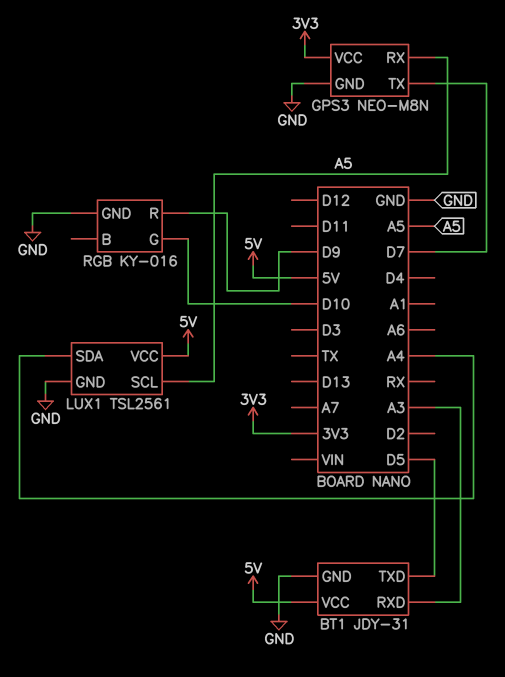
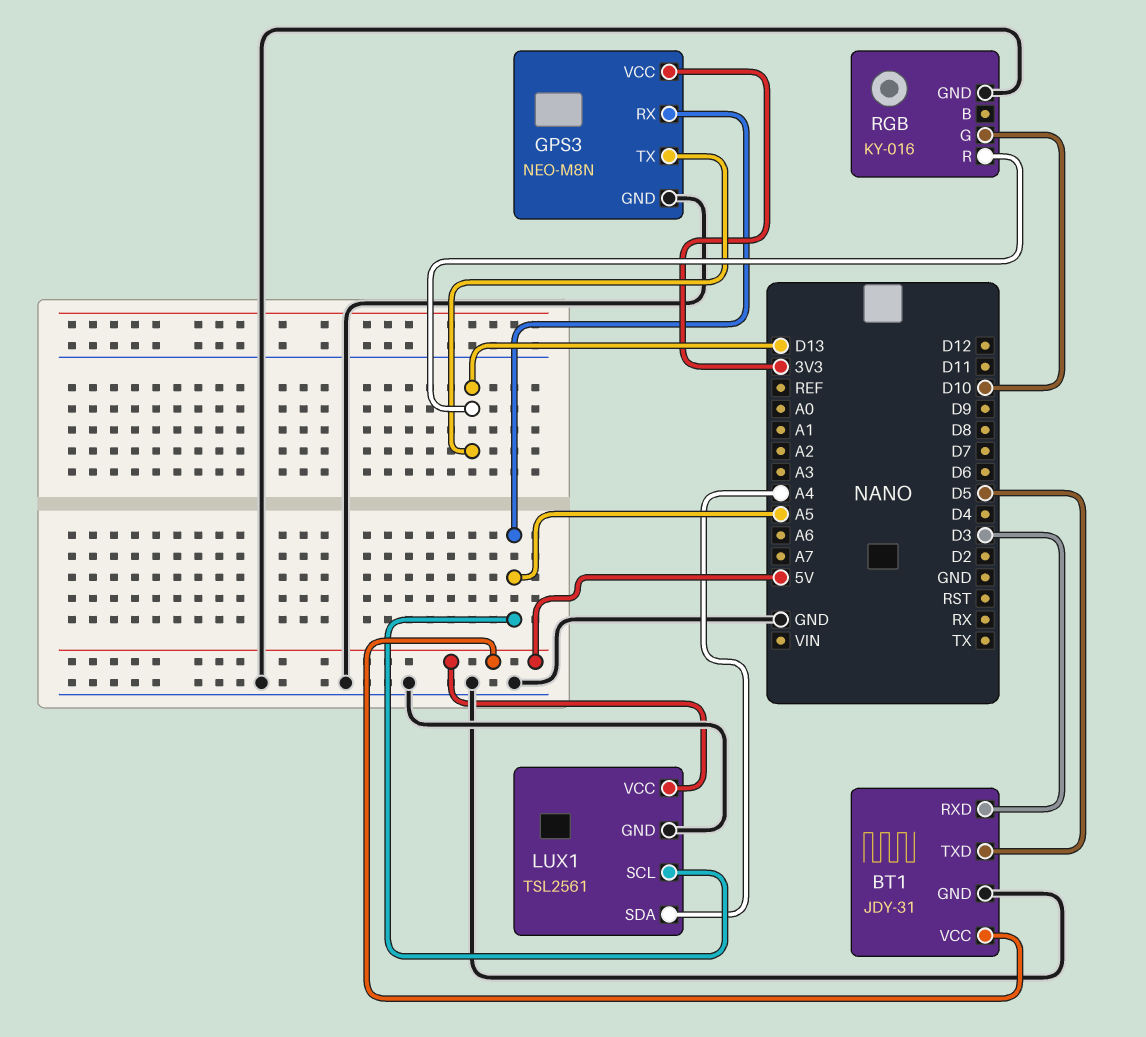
BT1 pin RXD: A3 -> D3
GPS3 pin TX: D7 -> D13
RGB pin R: D9 -> D13

